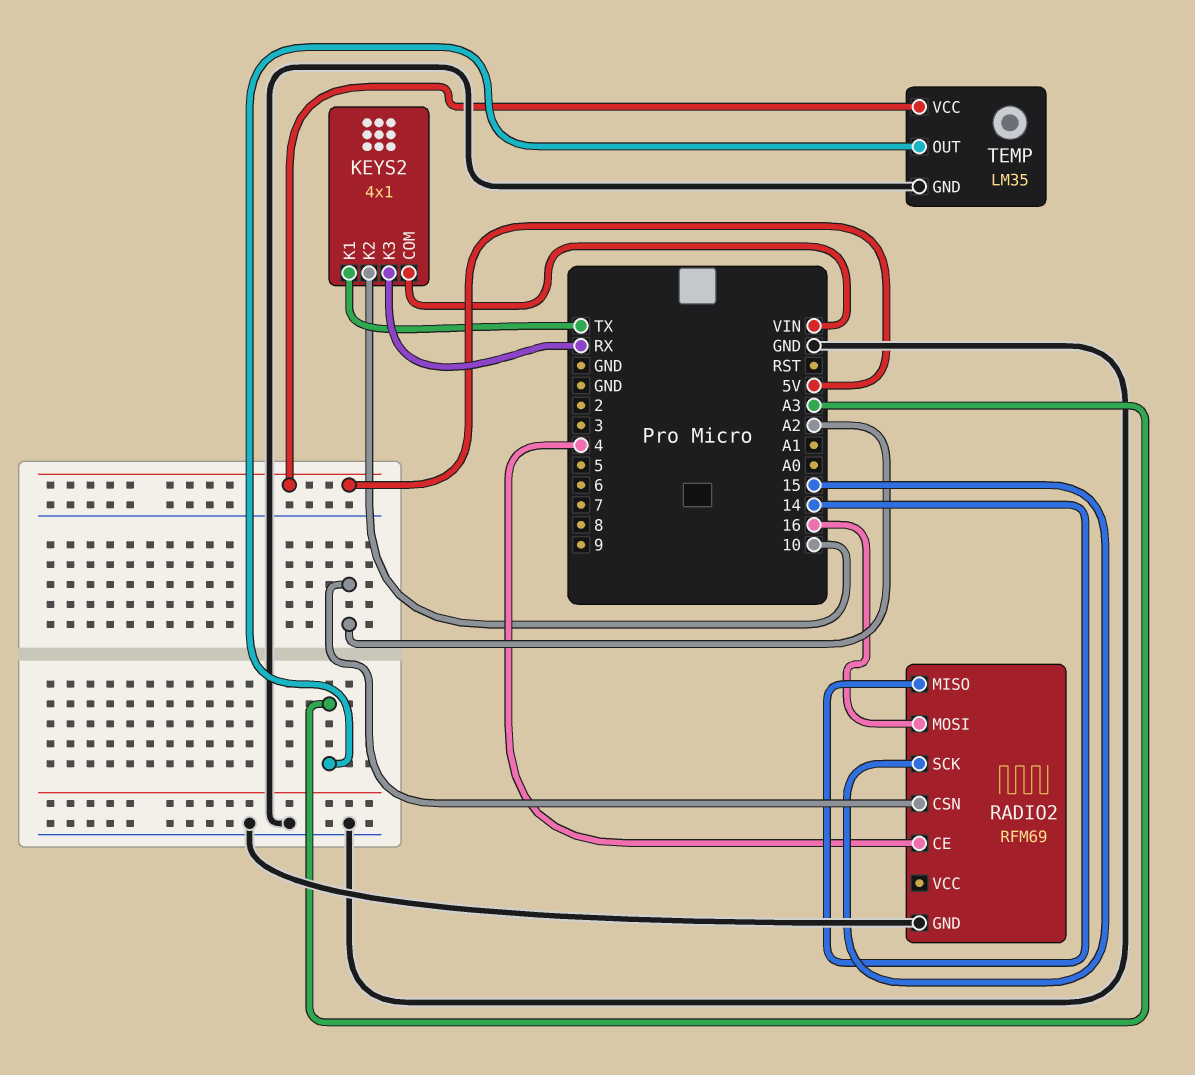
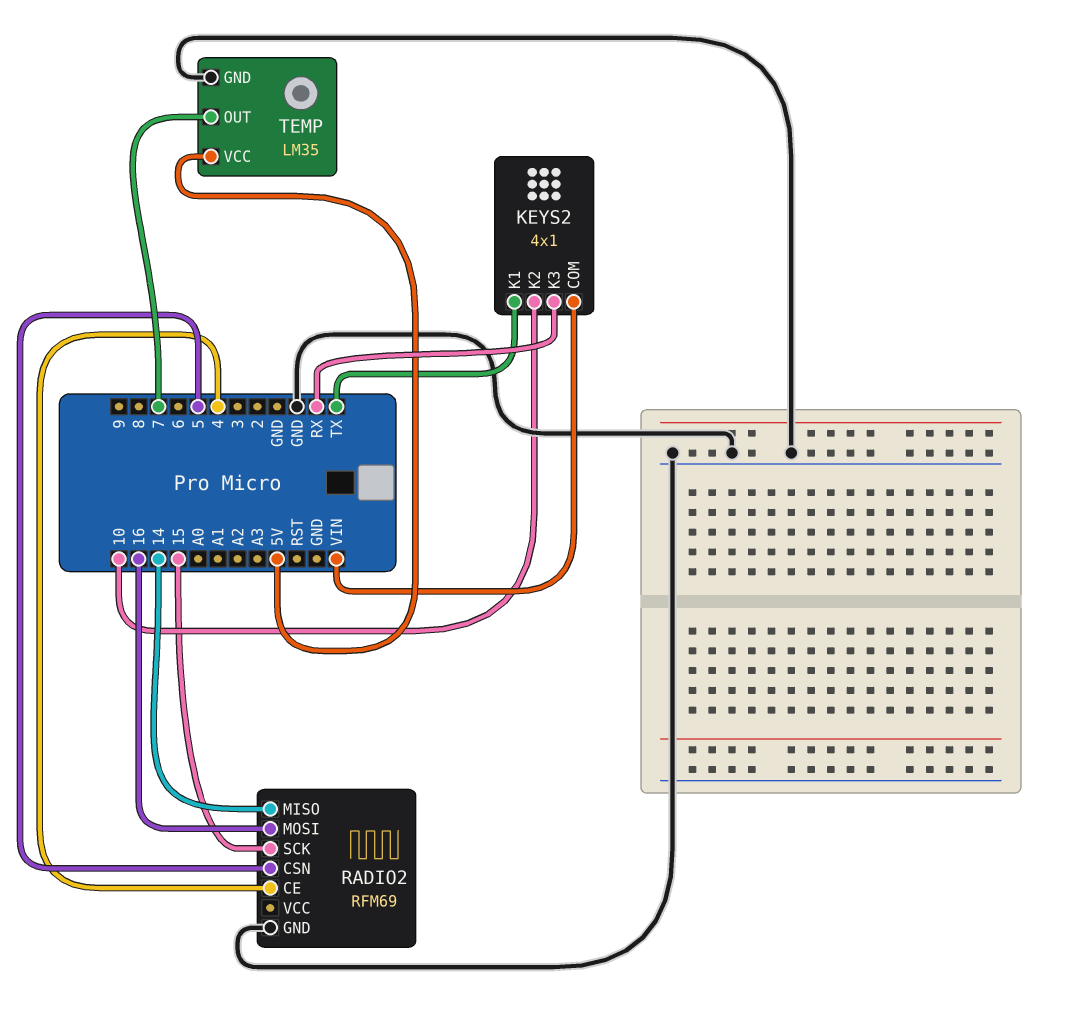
RADIO2 pin CSN: A2 -> 5
TEMP pin OUT: A3 -> 7

